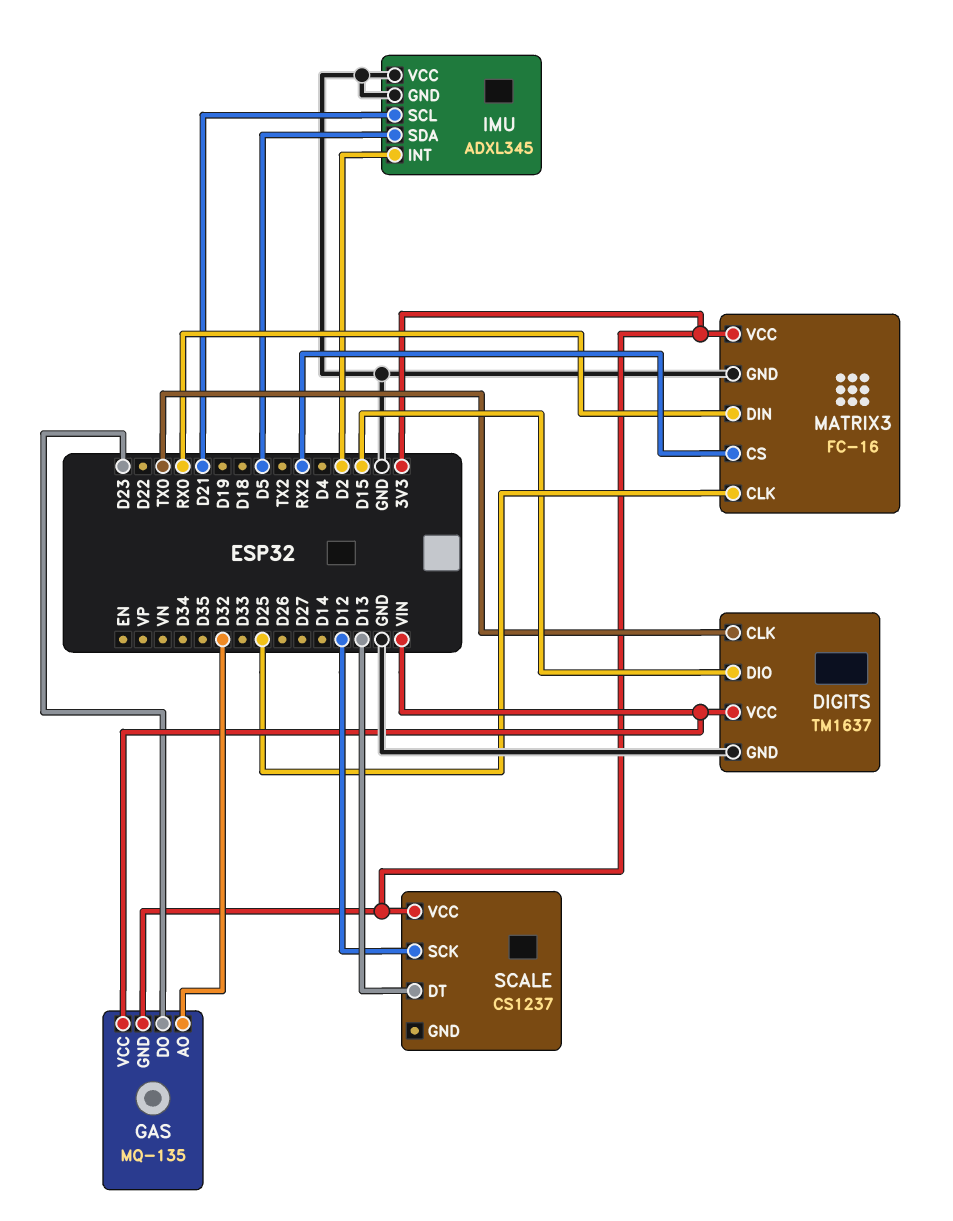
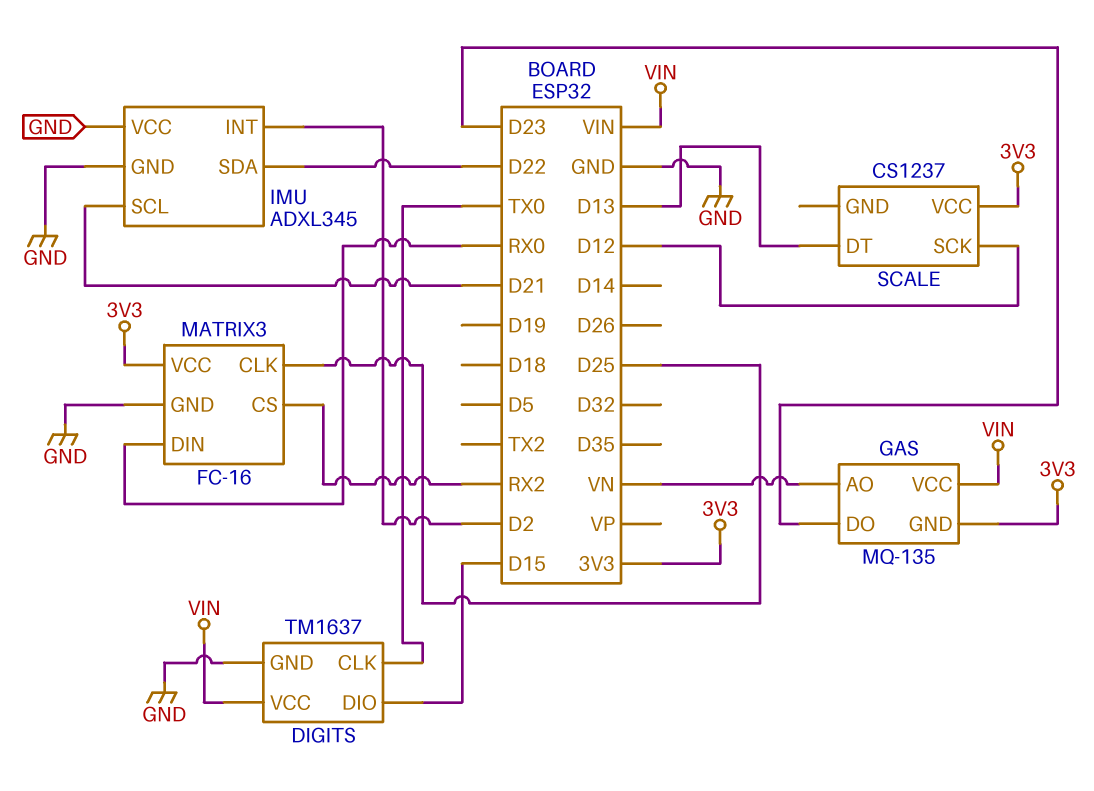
GAS pin AO: D32 -> VN
IMU pin SDA: D5 -> D22

